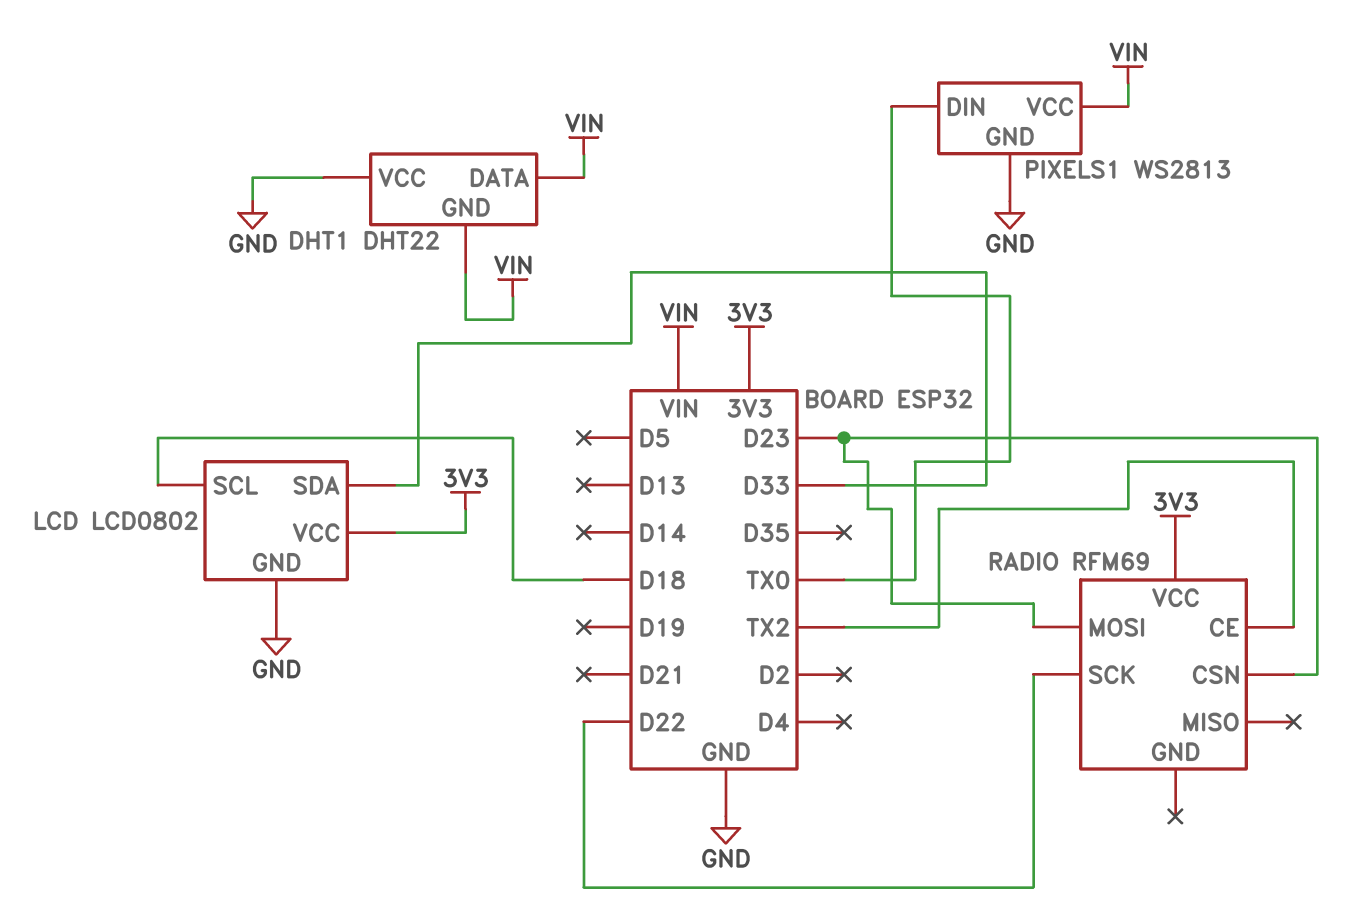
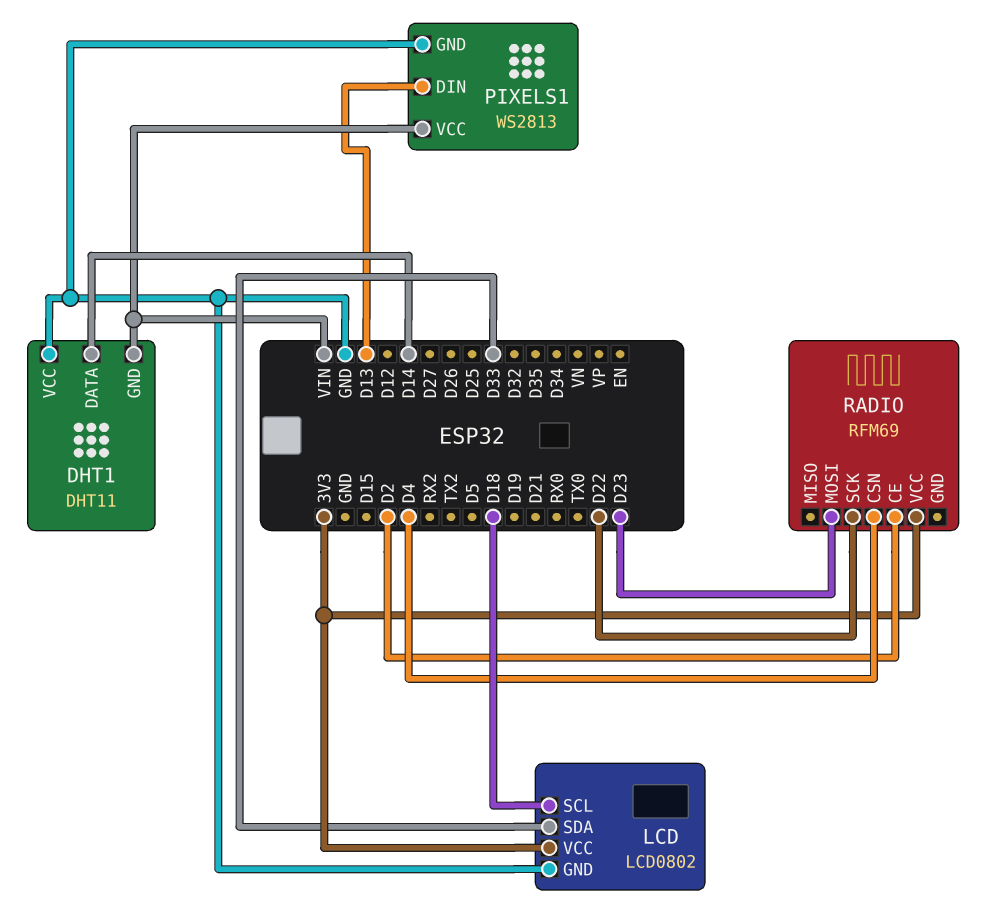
DHT1: DHT22 -> DHT11
DHT1 pin DATA: VIN -> D14
PIXELS1 pin DIN: TX0 -> D13
RADIO pin CE: TX2 -> D2
RADIO pin CSN: D23 -> D4

